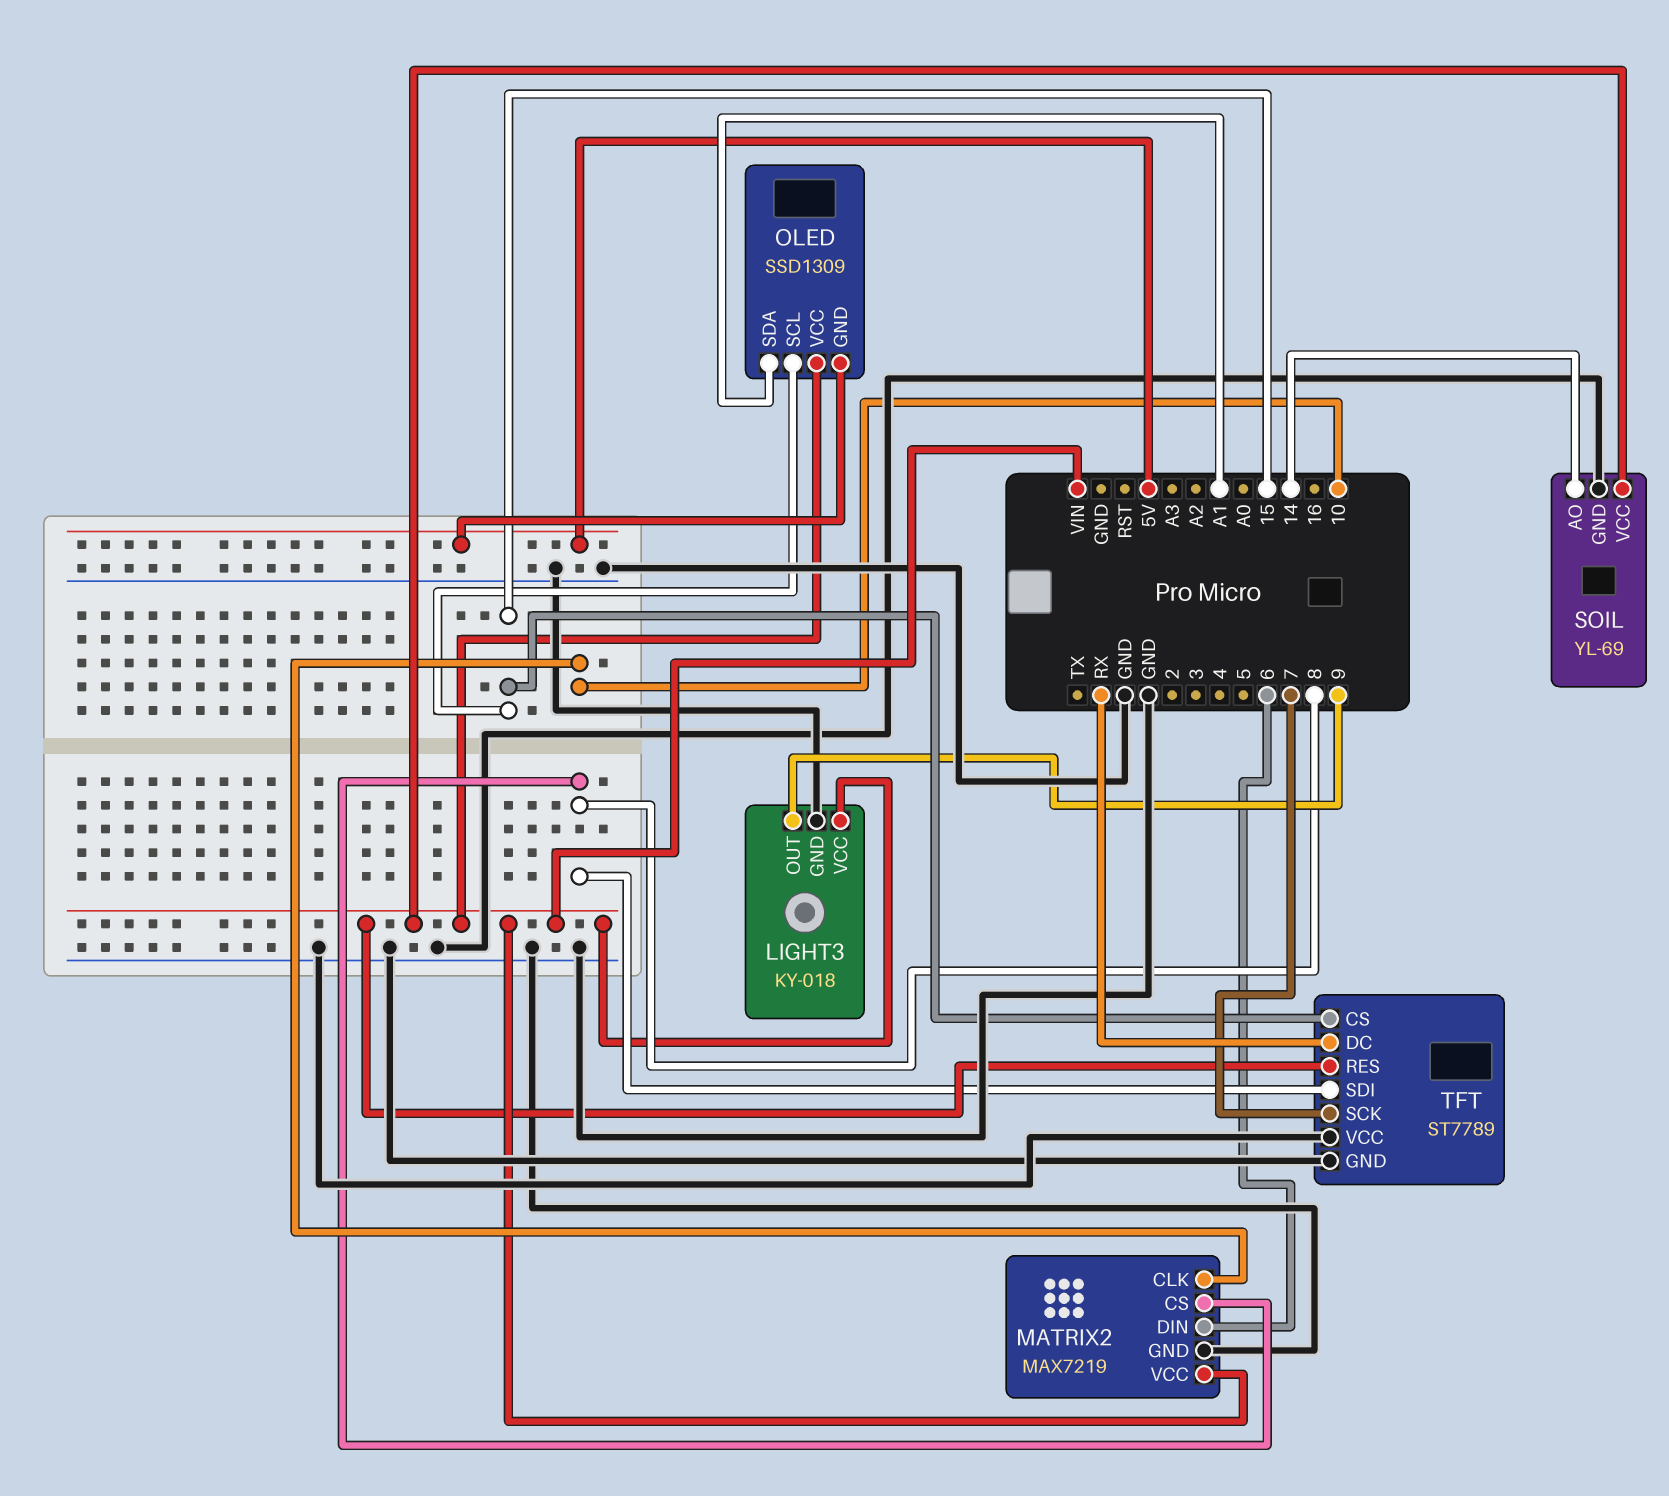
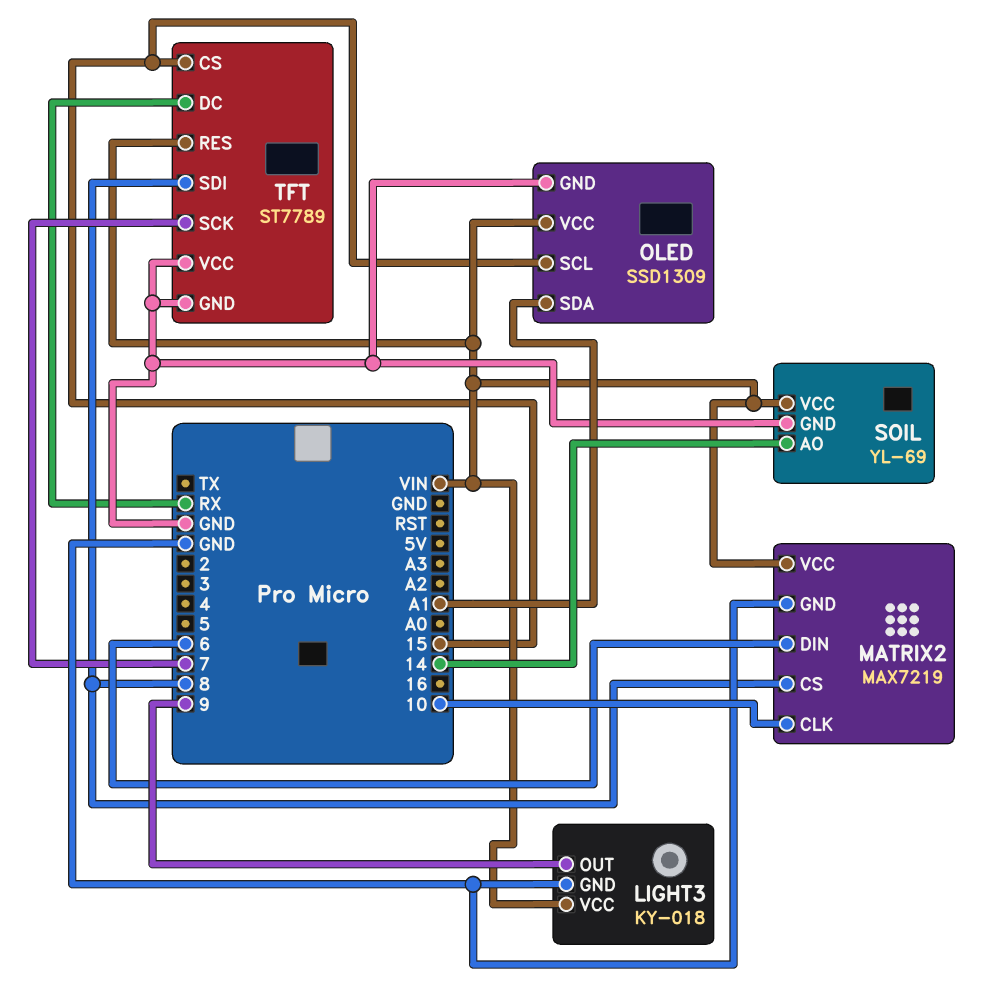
OLED pin GND: 5V -> GND

